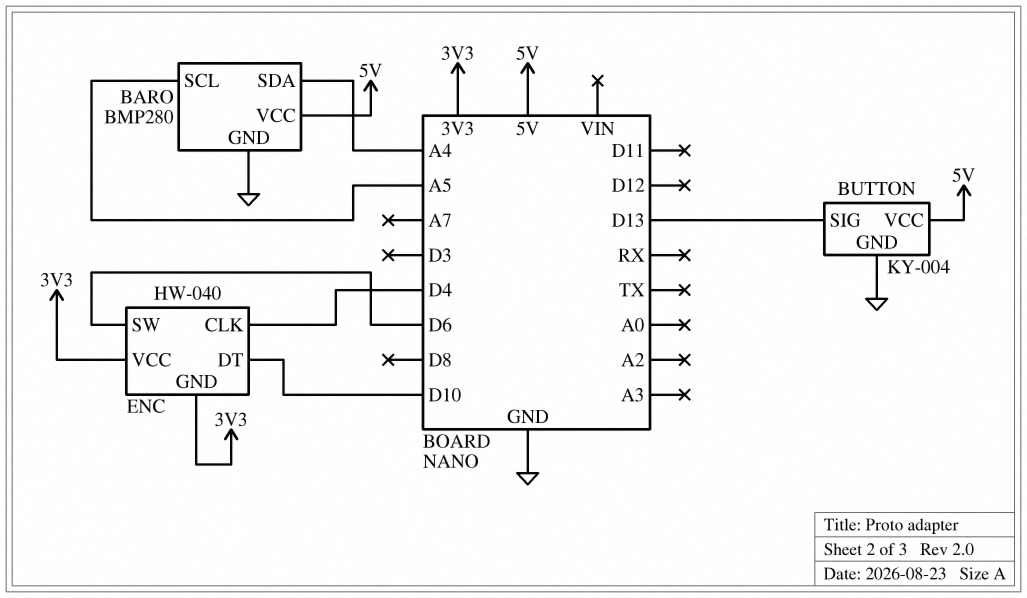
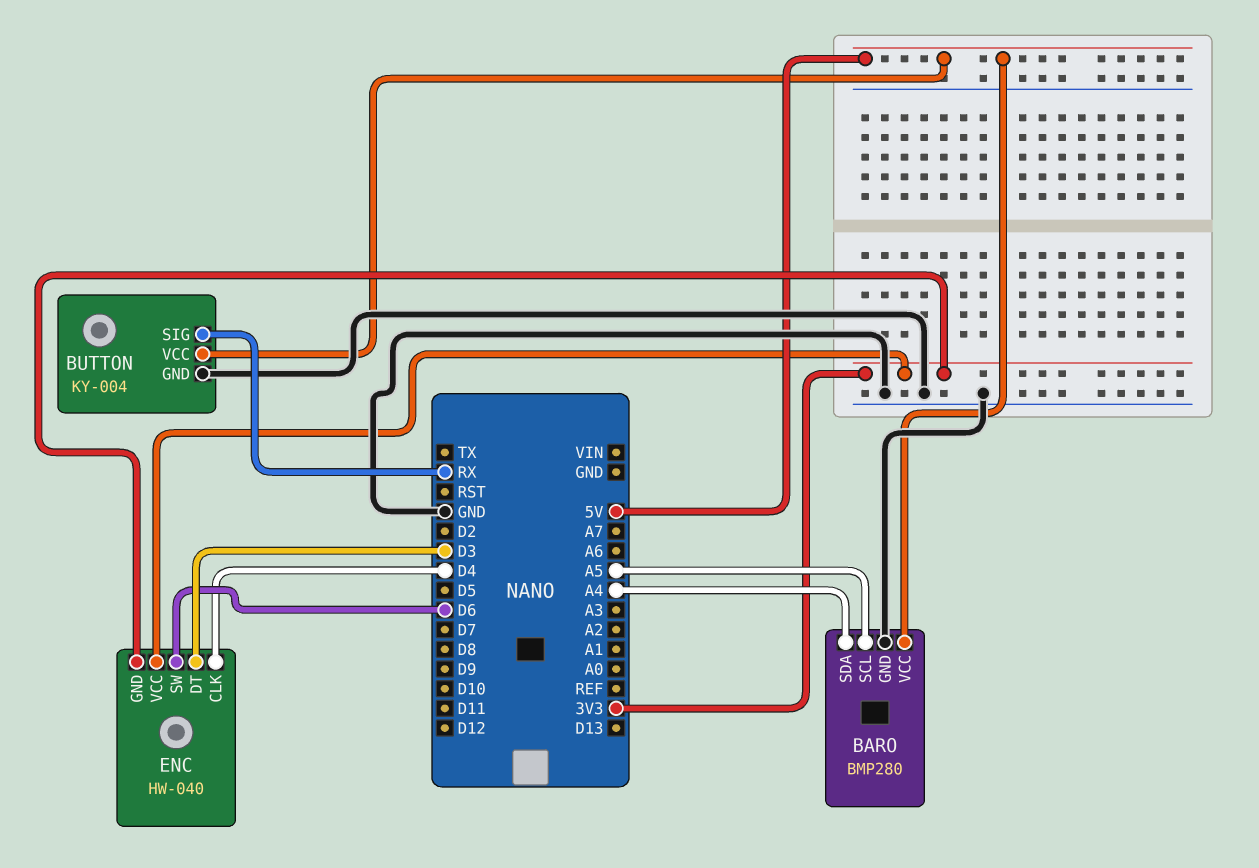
BUTTON pin SIG: D13 -> RX
ENC pin DT: D10 -> D3

